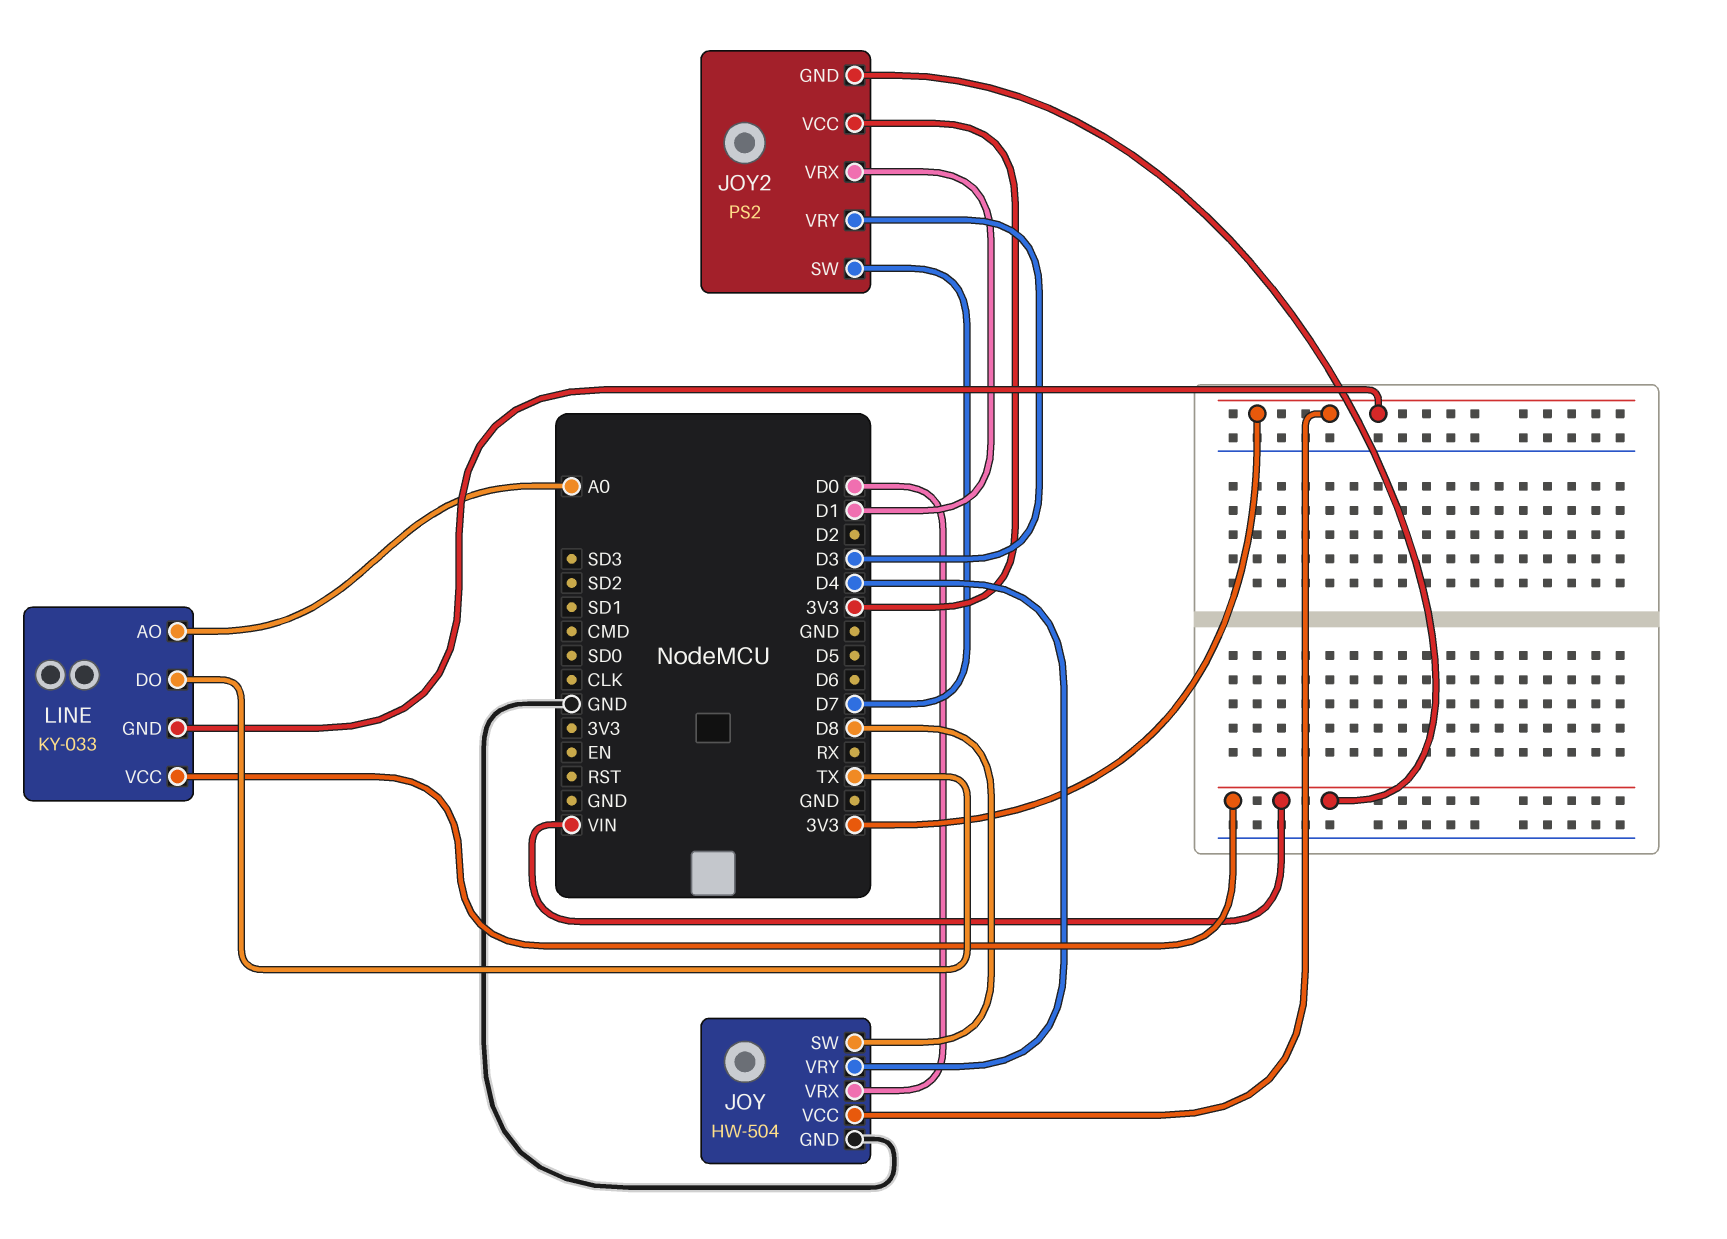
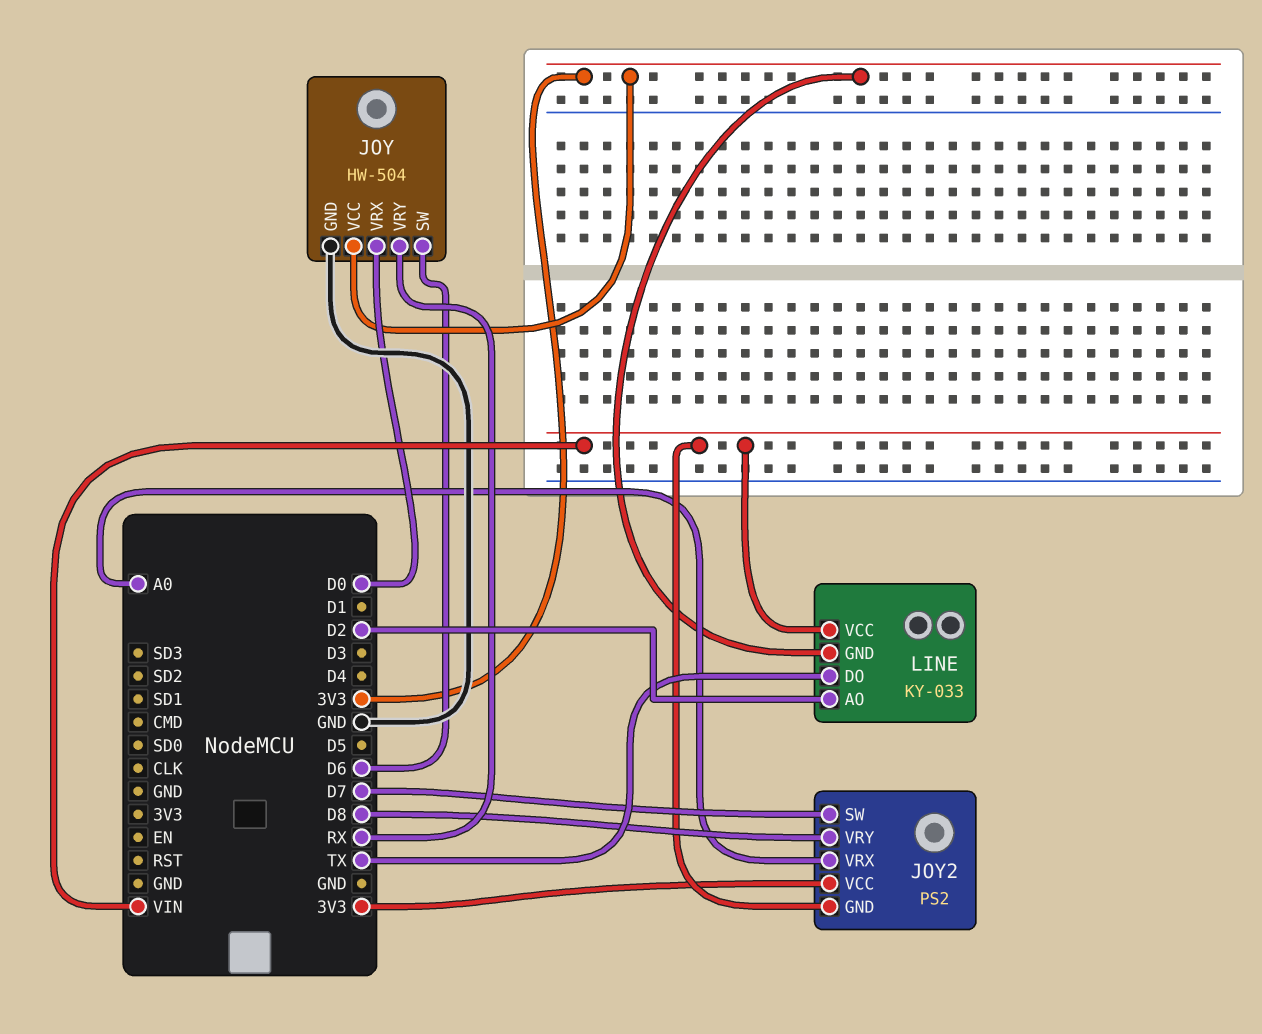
JOY pin SW: D8 -> D6
JOY pin VRY: D4 -> RX
JOY2 pin VRX: D1 -> A0
JOY2 pin VRY: D3 -> D8
LINE pin AO: A0 -> D2

